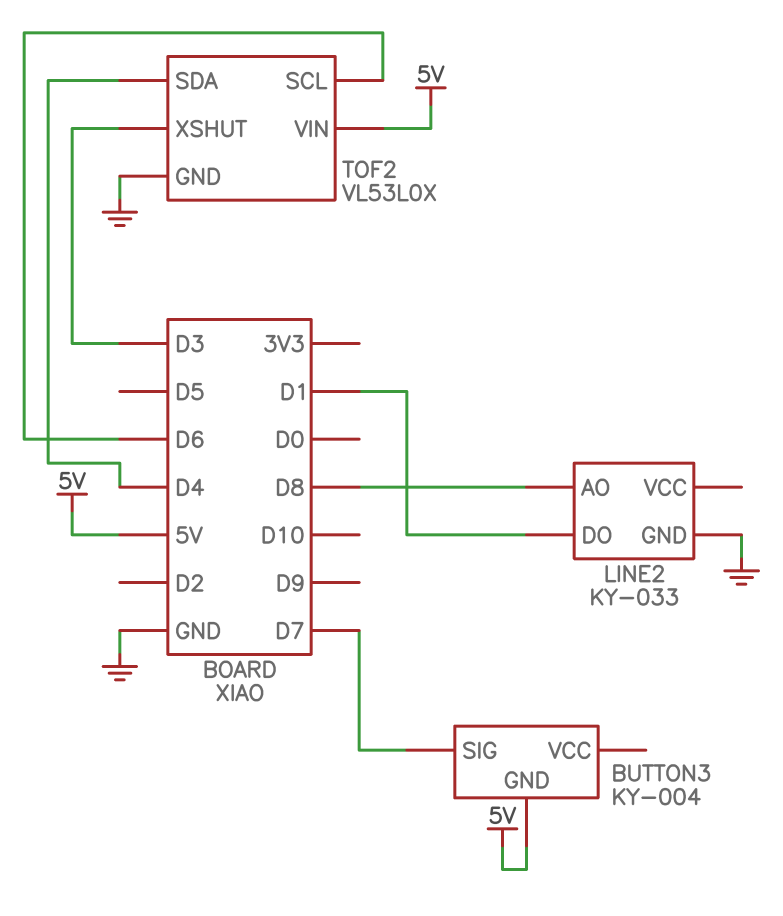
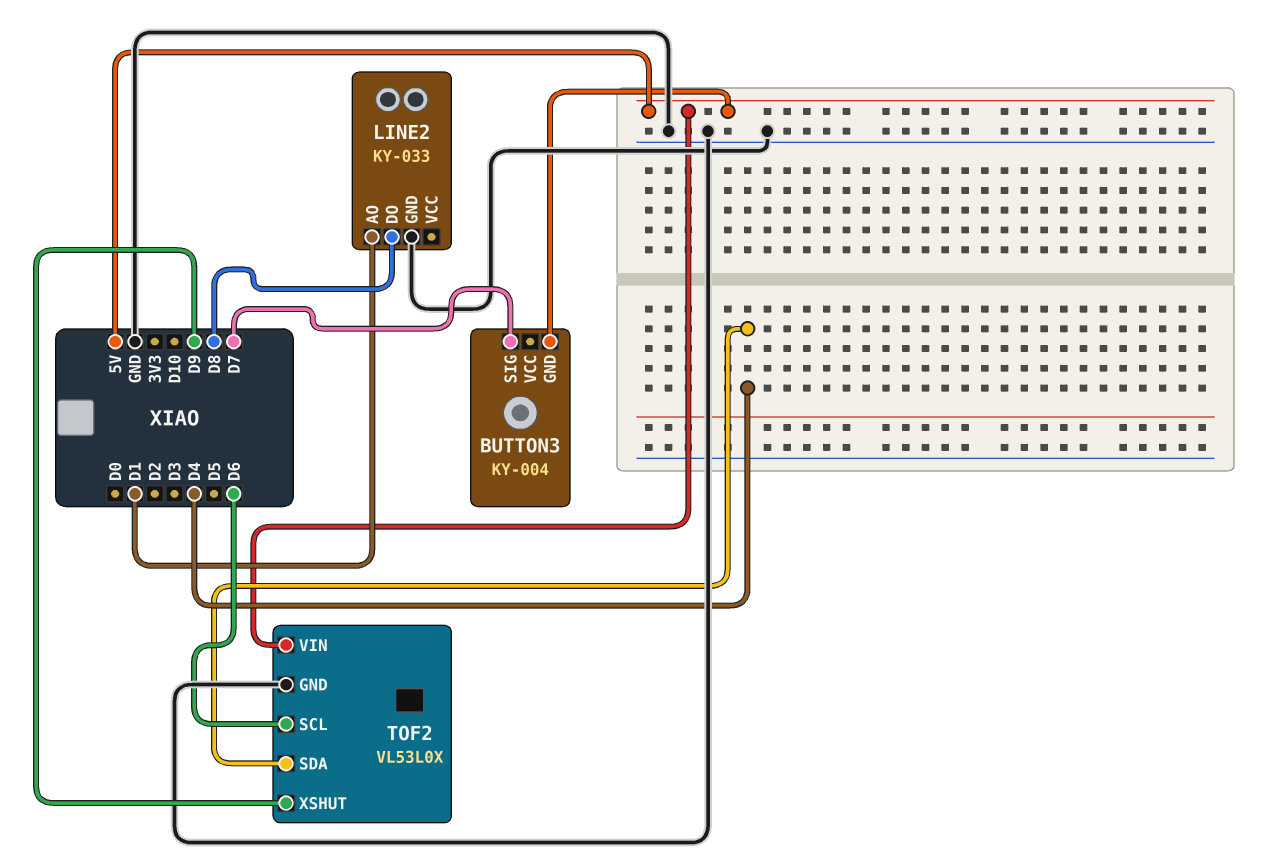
LINE2 pin AO: D8 -> D1
LINE2 pin DO: D1 -> D8
TOF2 pin XSHUT: D3 -> D9

